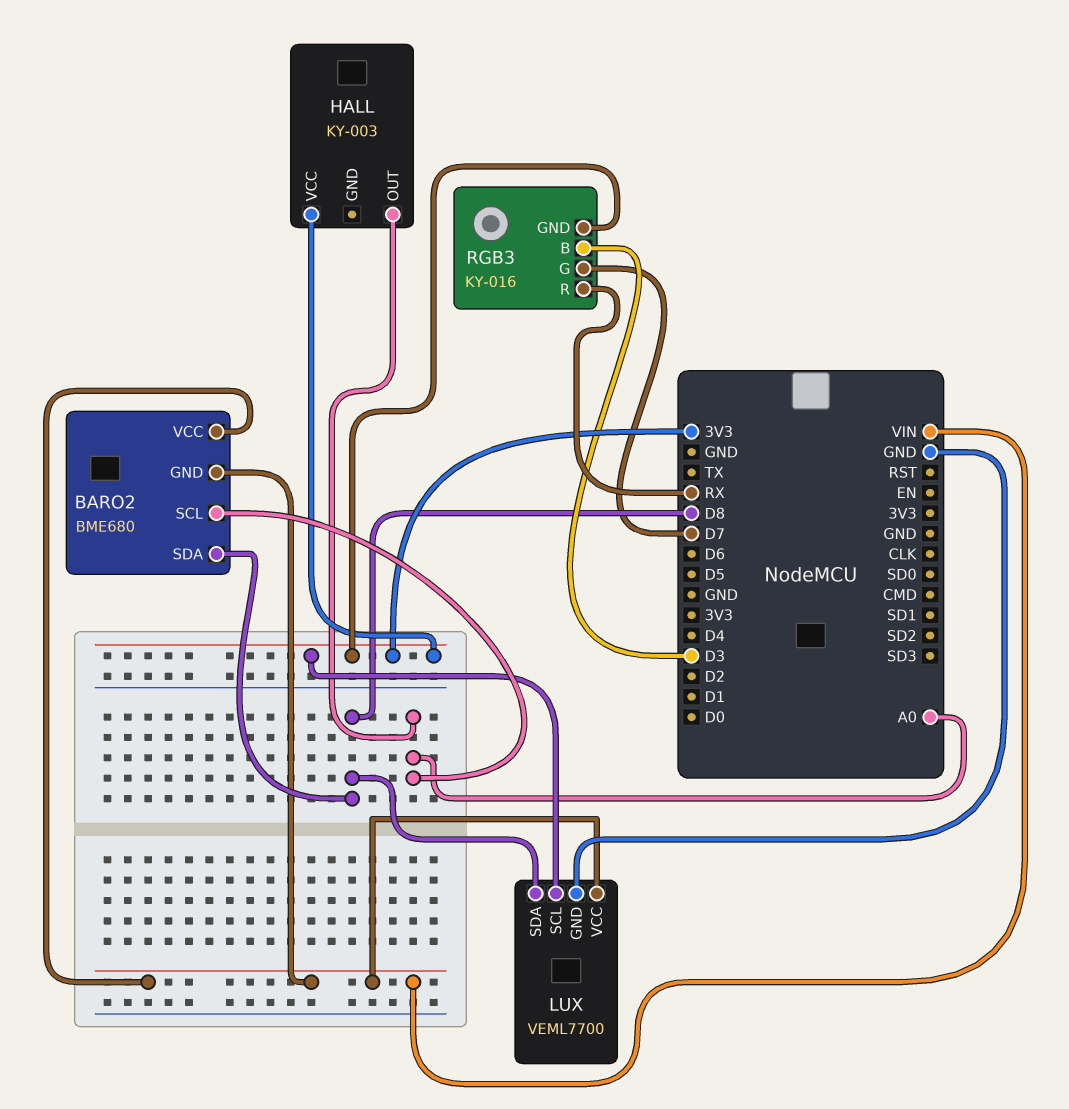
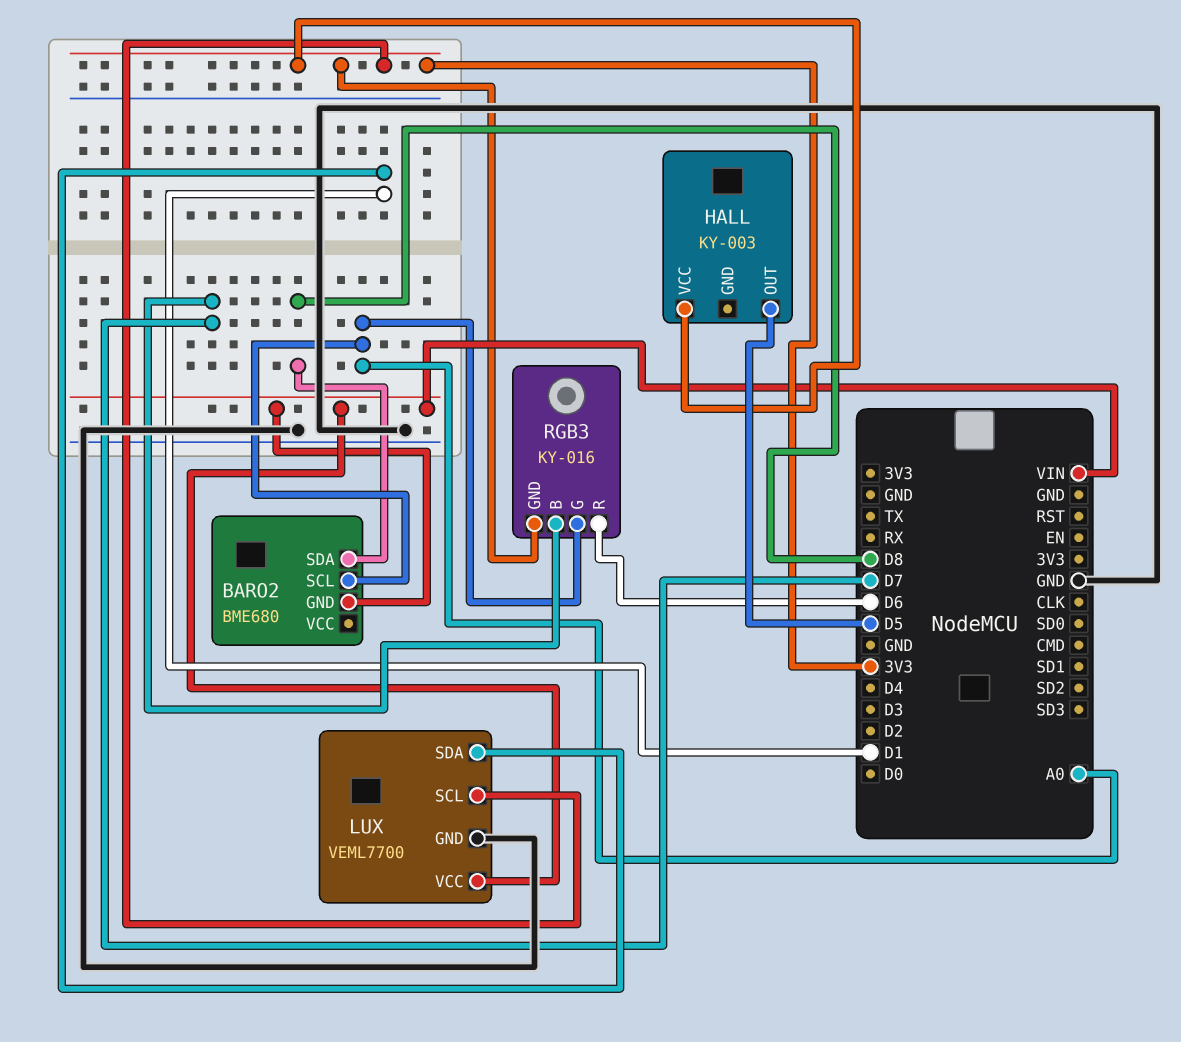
BARO2 pin VCC: VIN -> none
HALL pin OUT: A0 -> D5
LUX pin SDA: D8 -> D1
RGB3 pin B: D3 -> D7
RGB3 pin G: D7 -> A0
RGB3 pin R: RX -> D6

